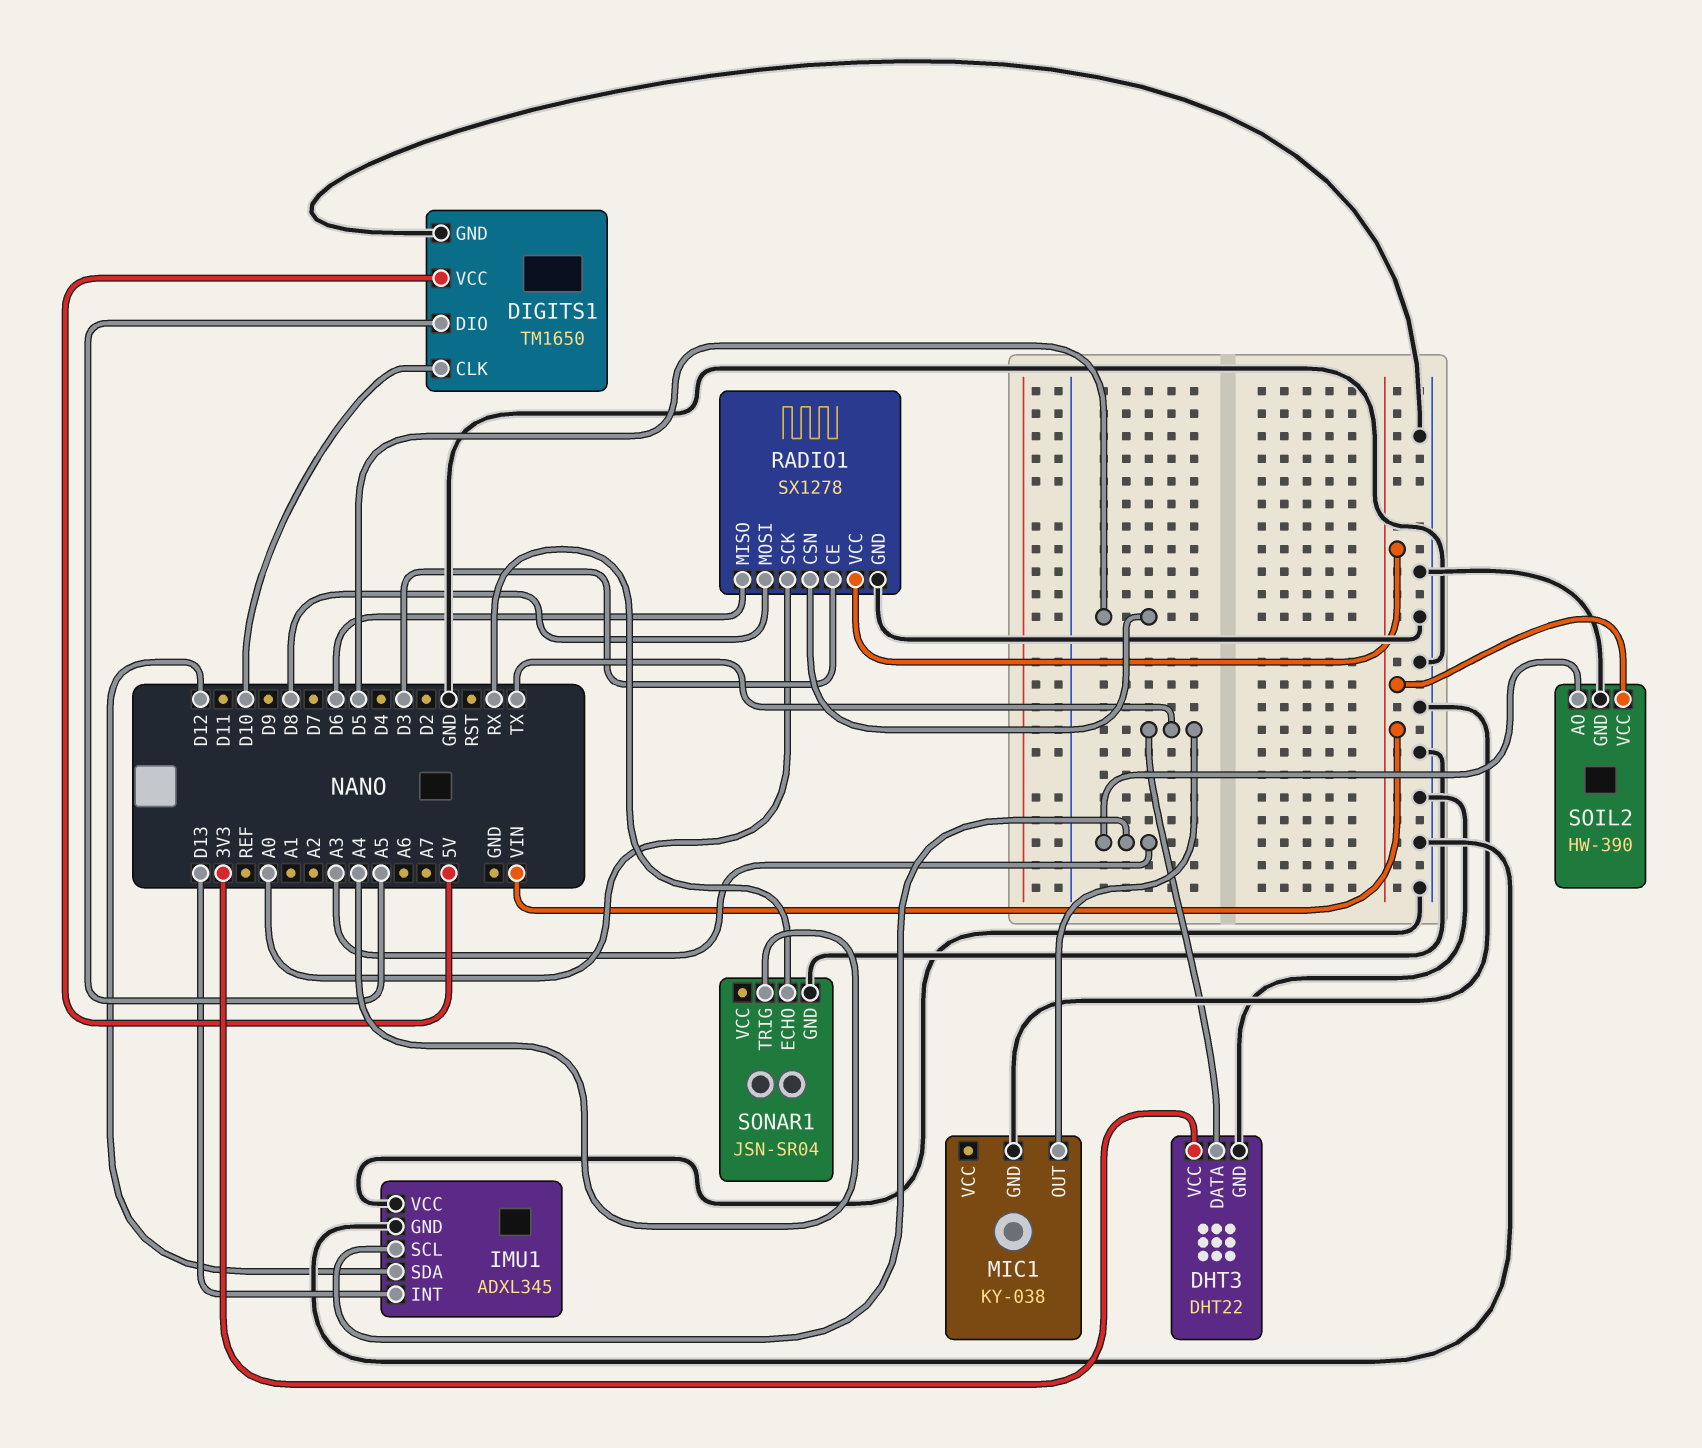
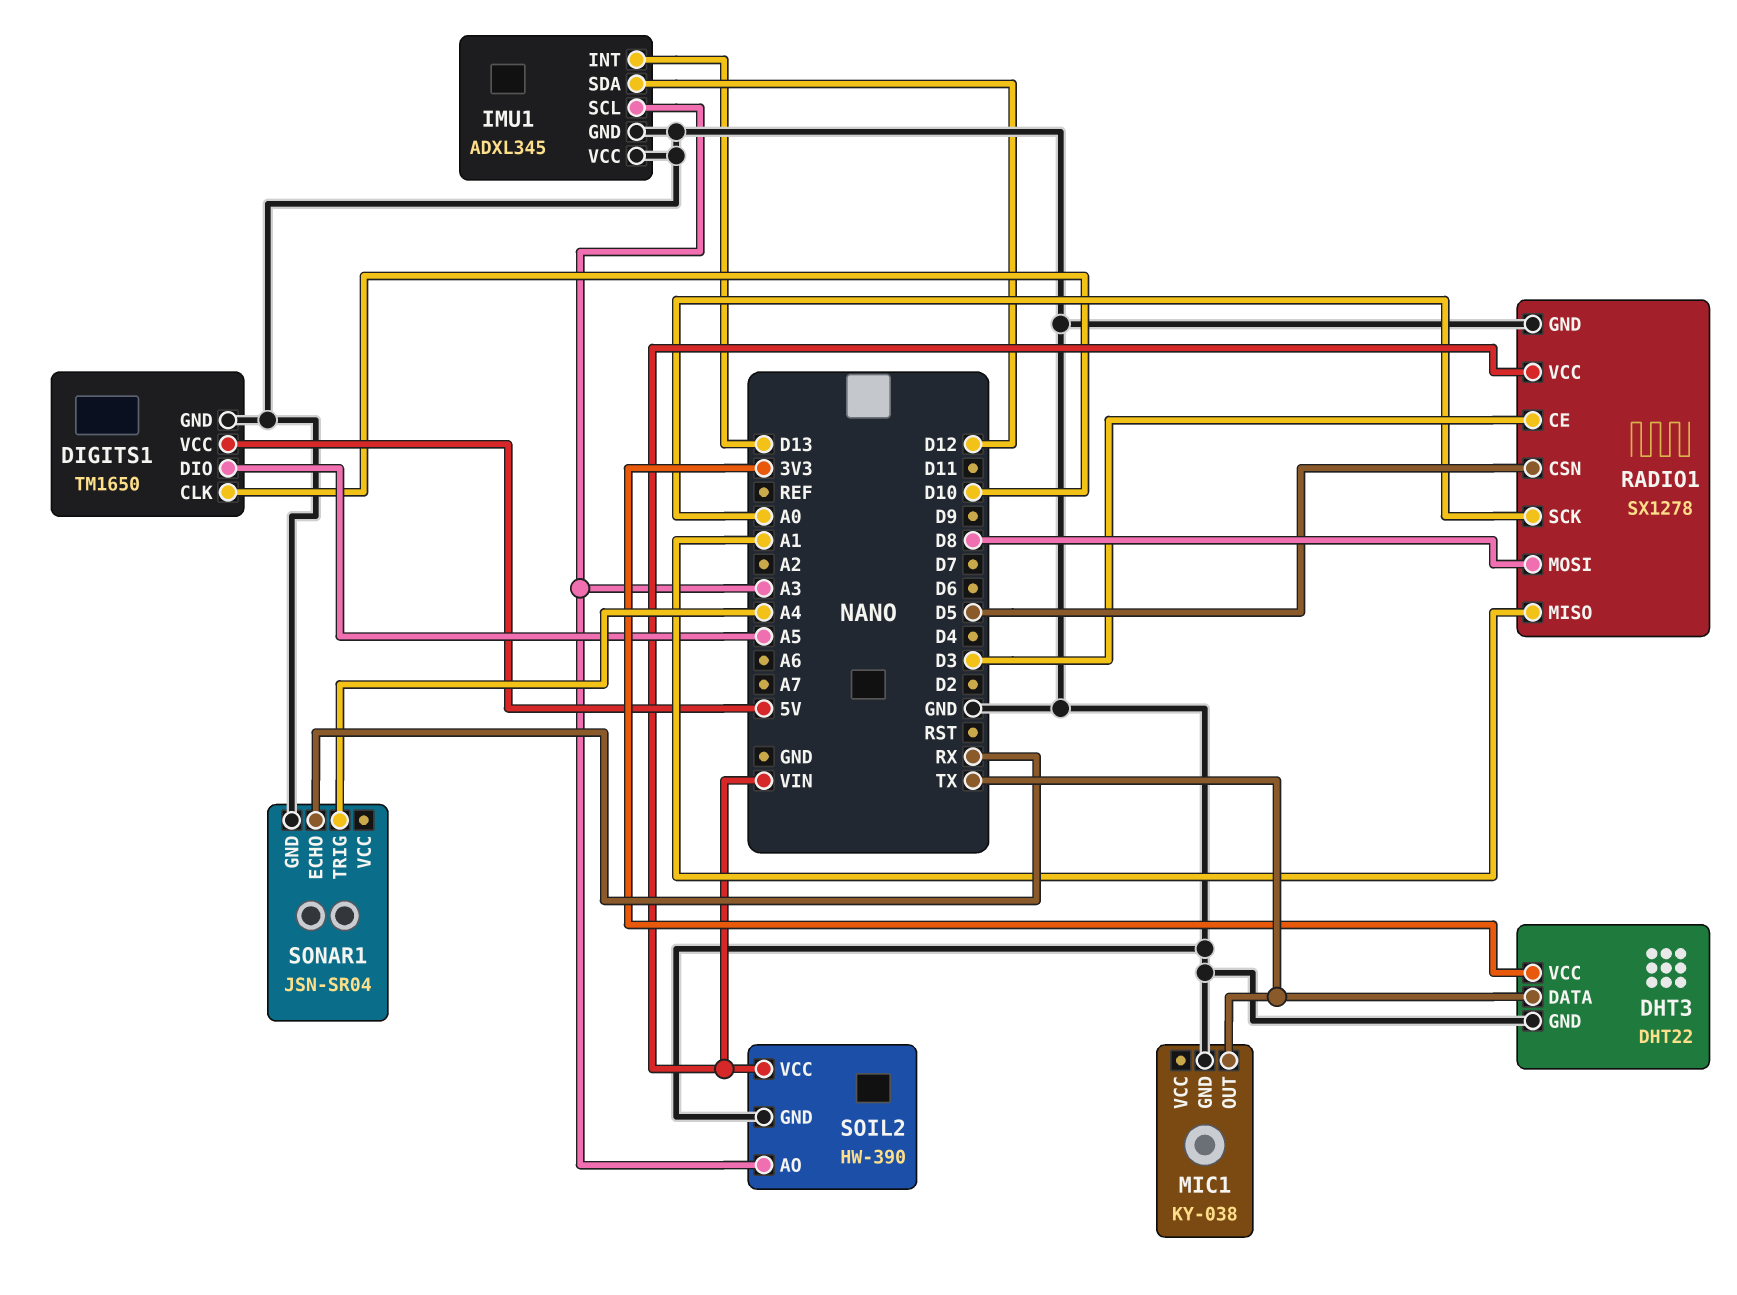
RADIO1 pin MISO: D6 -> A1

